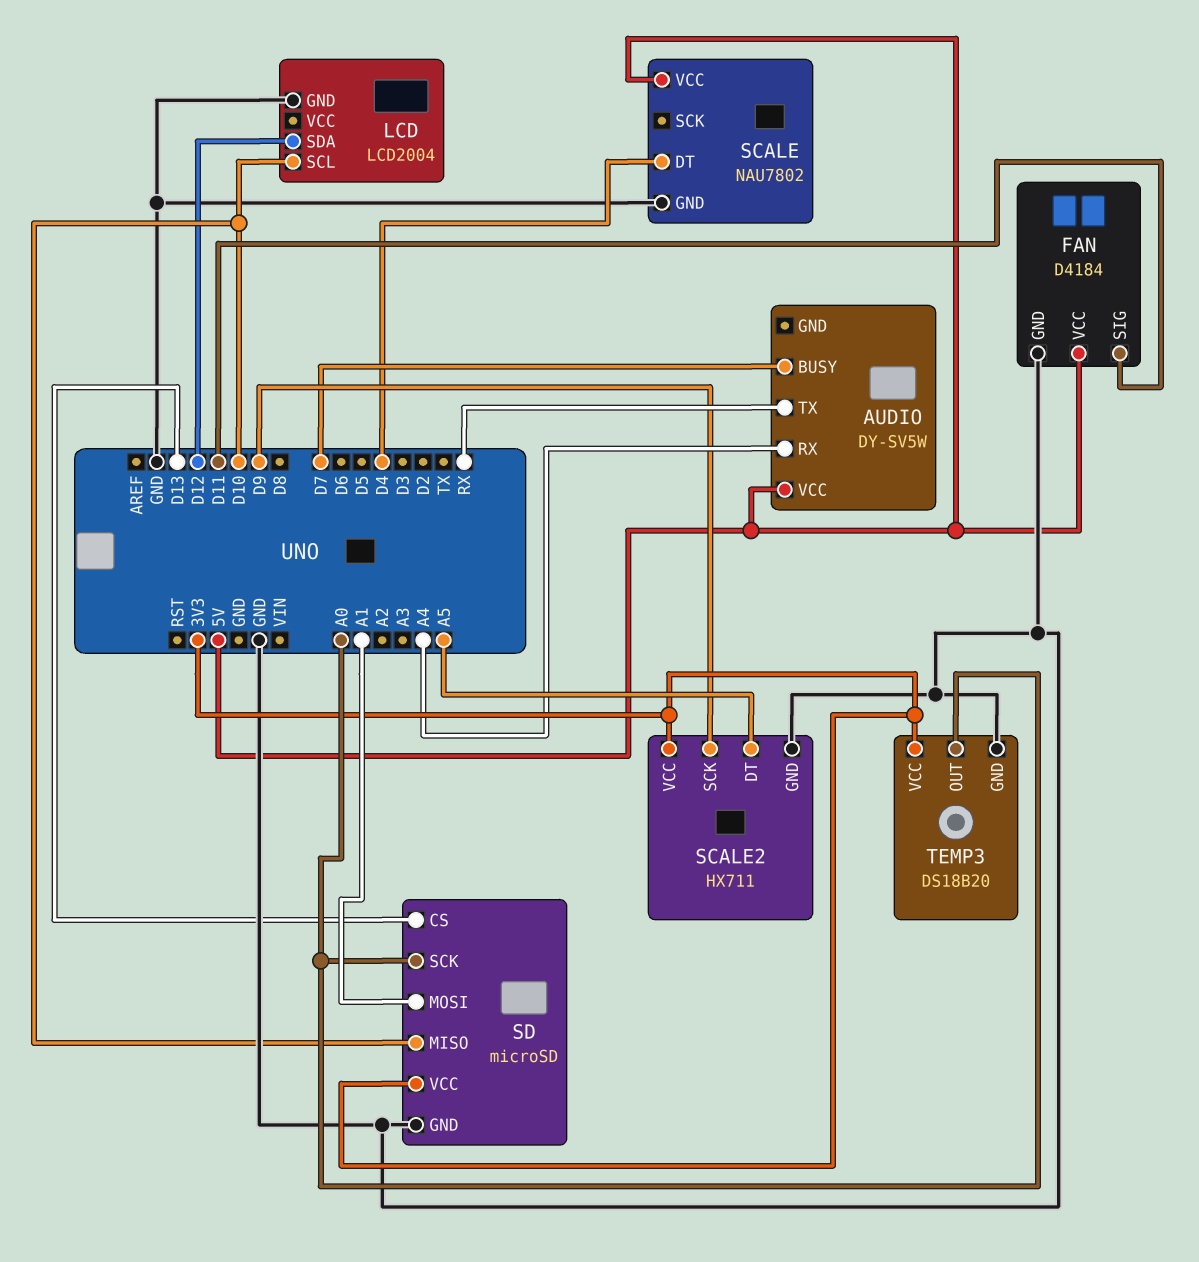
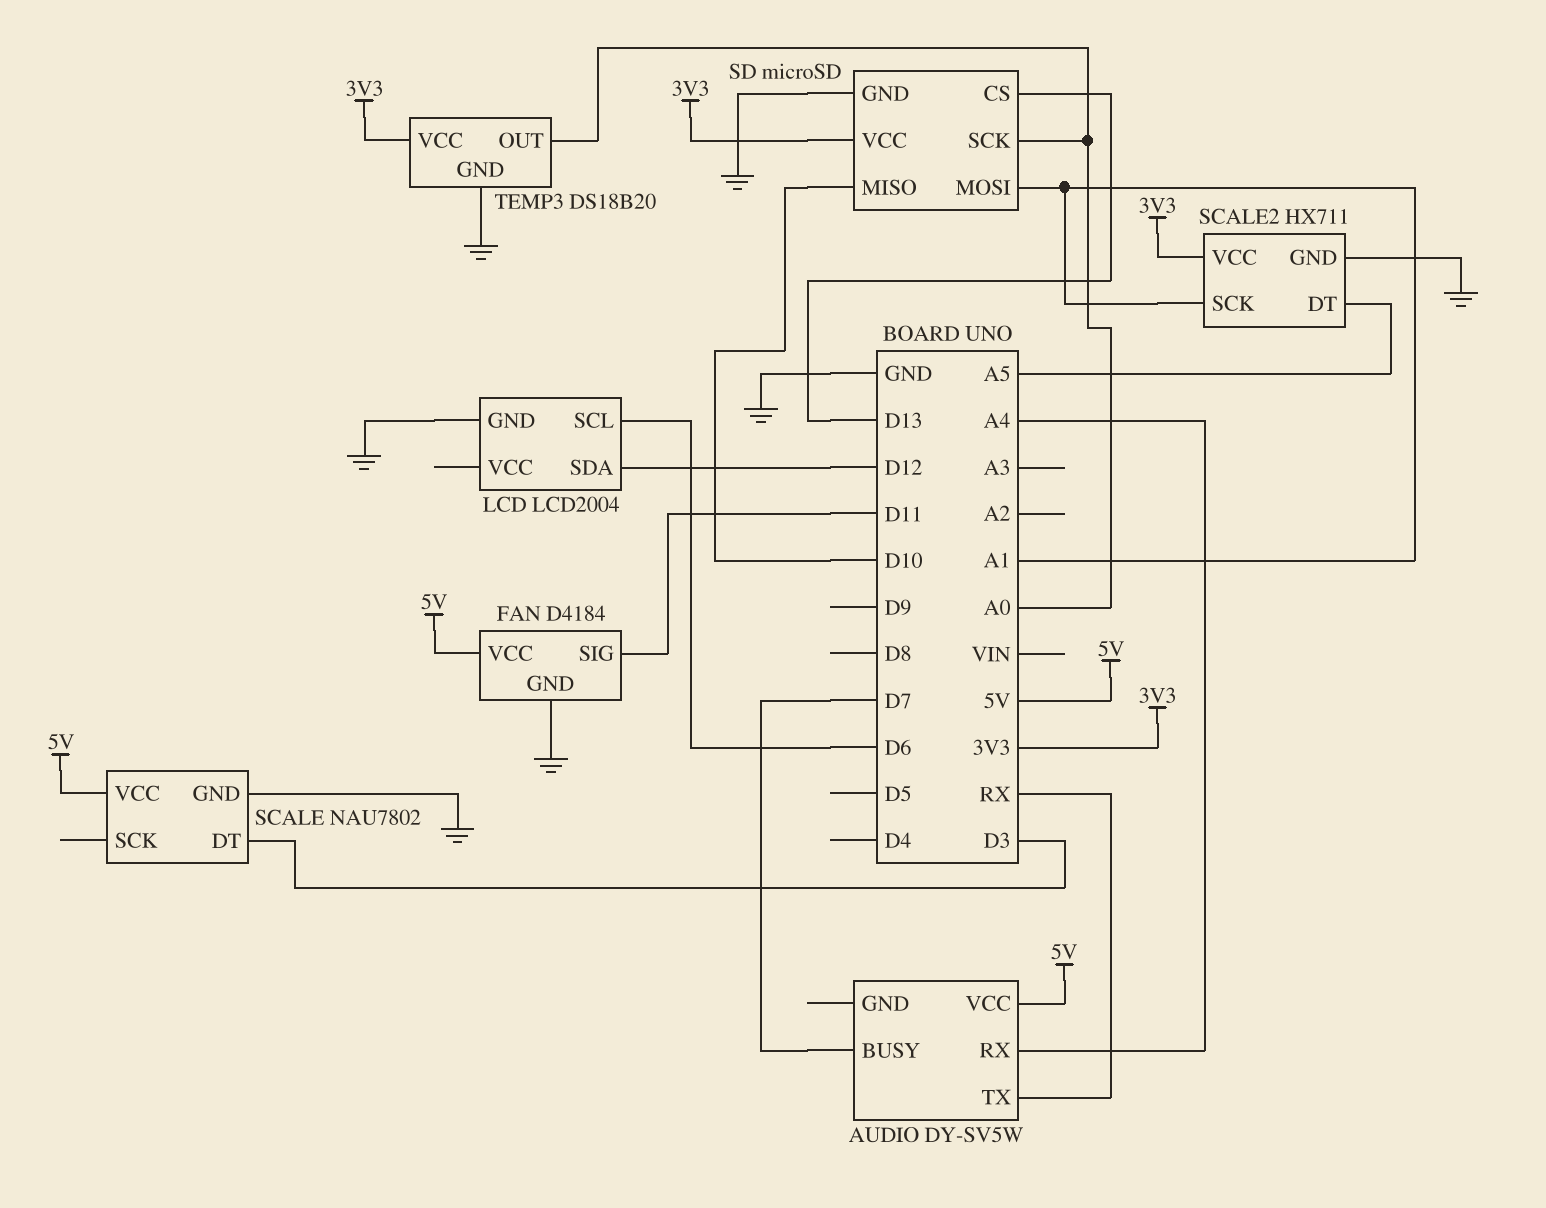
LCD pin SCL: D10 -> D6
SCALE pin DT: D4 -> D3
SCALE2 pin SCK: D9 -> A1

